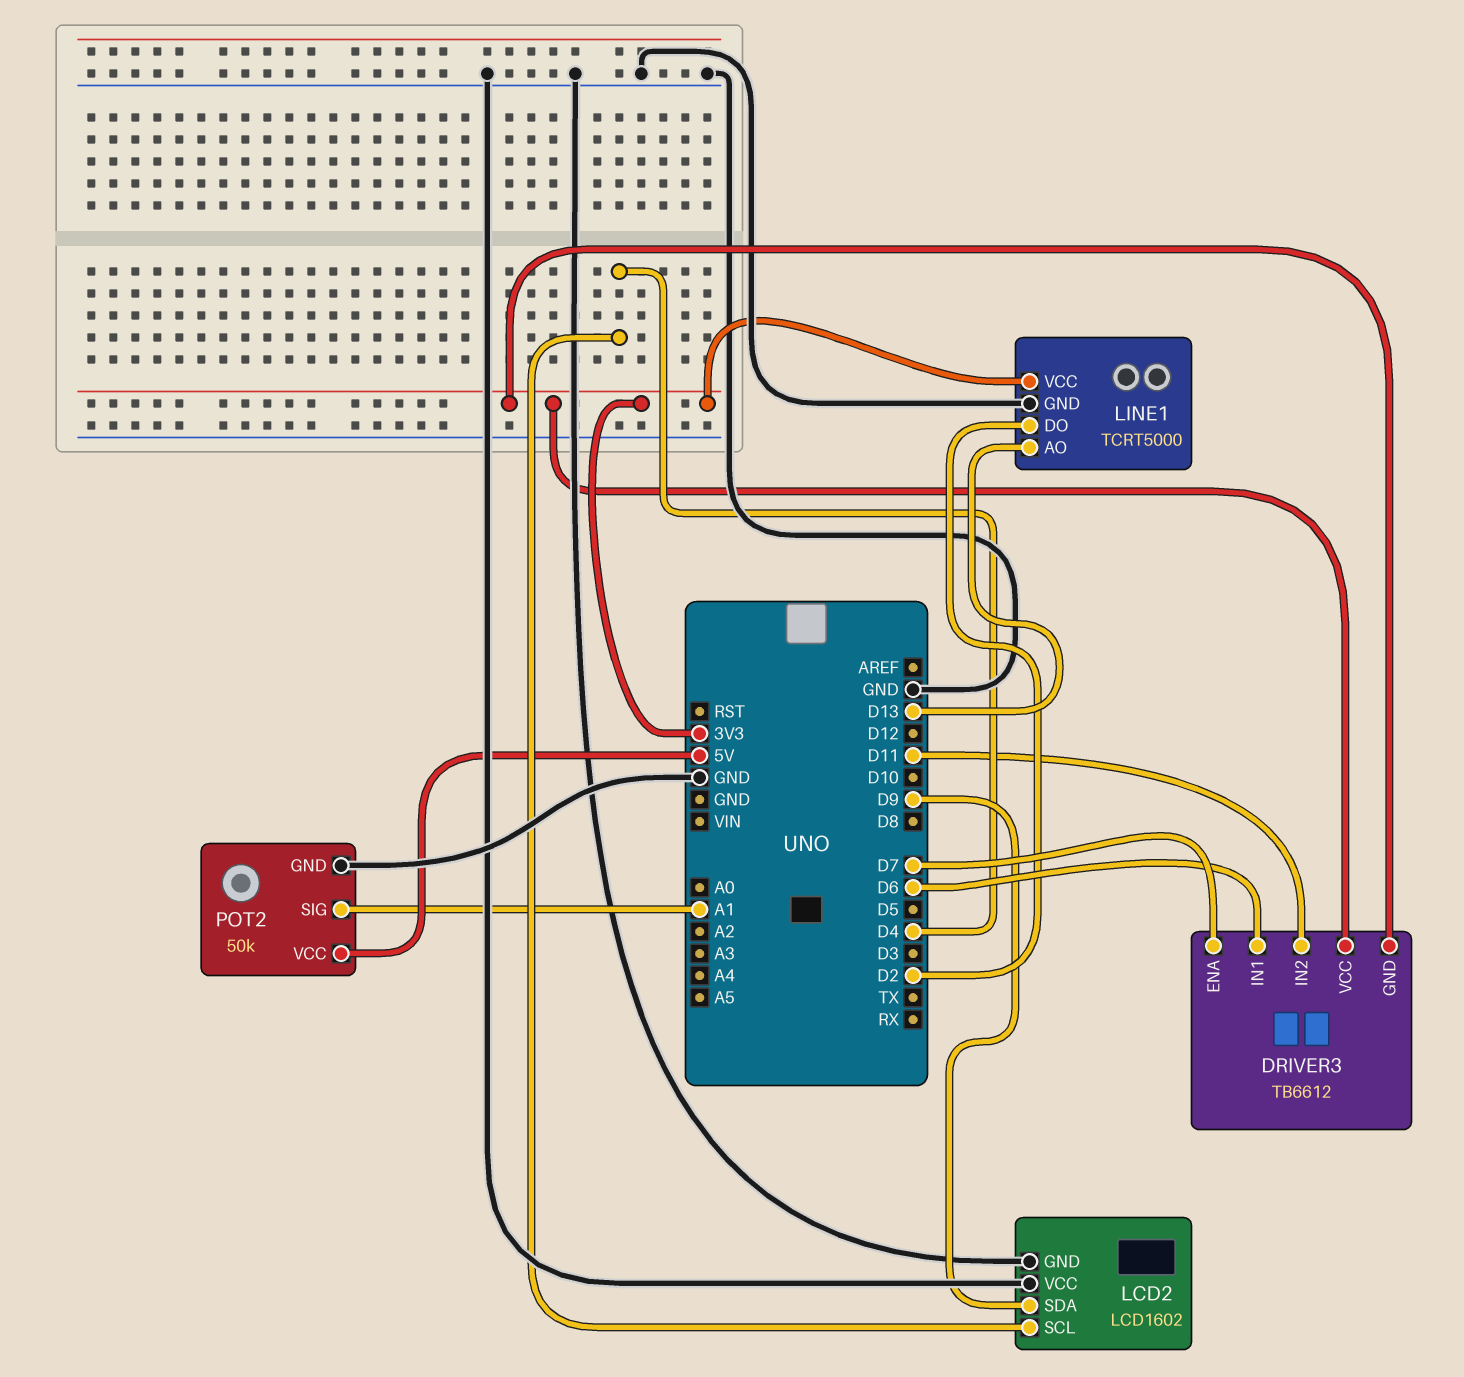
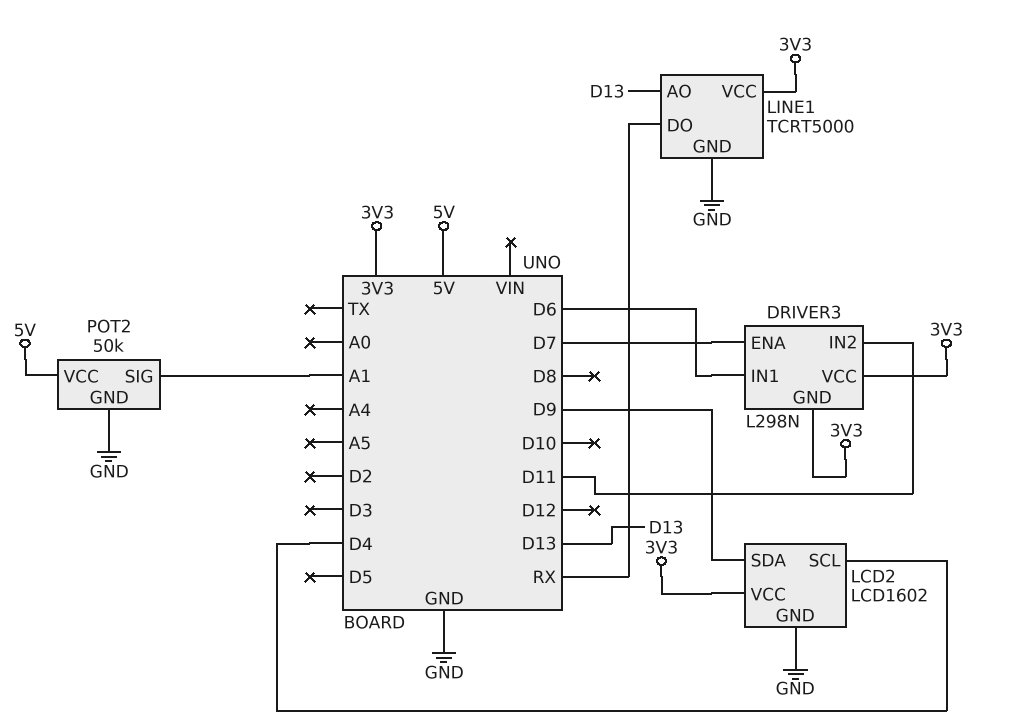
DRIVER3: TB6612 -> L298N
LCD2 pin VCC: GND -> 3V3
LINE1 pin DO: D2 -> RX

